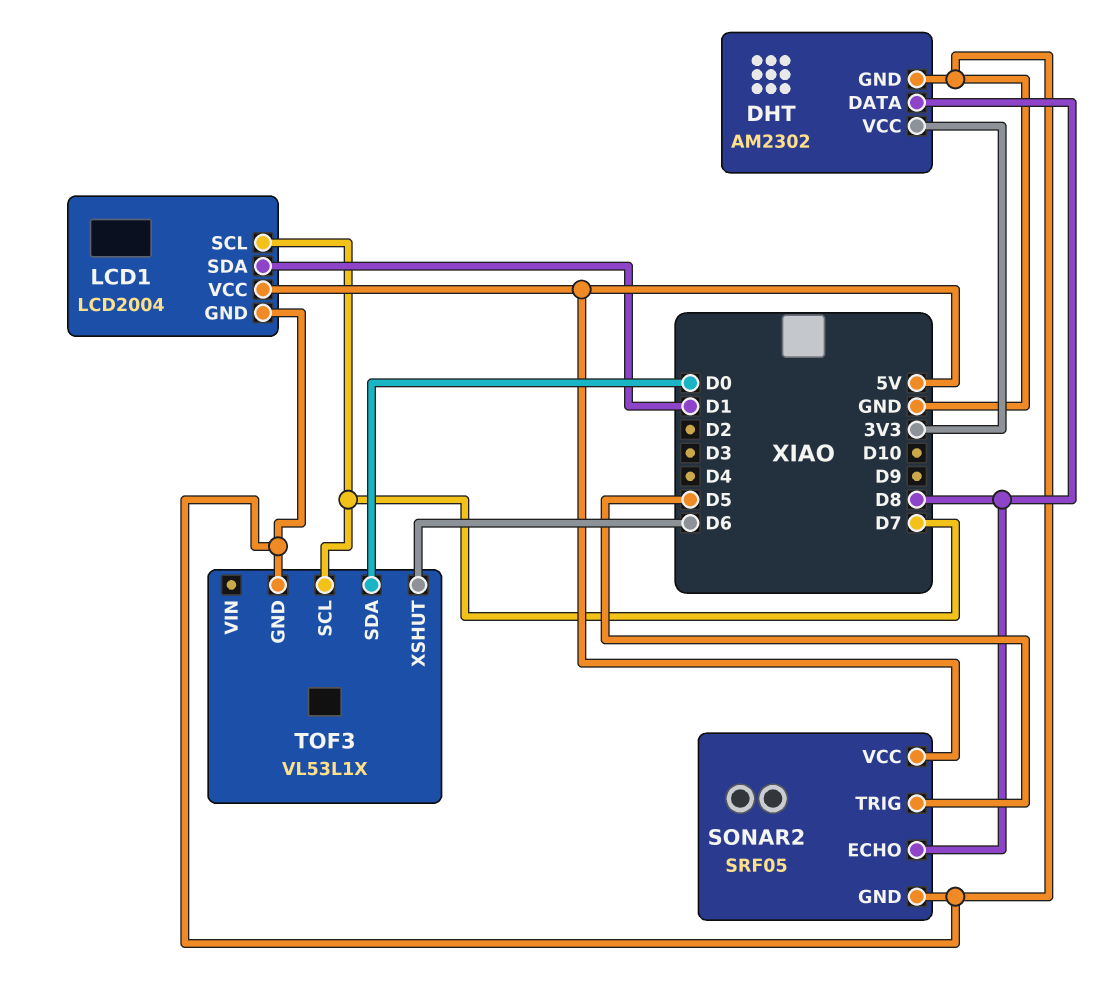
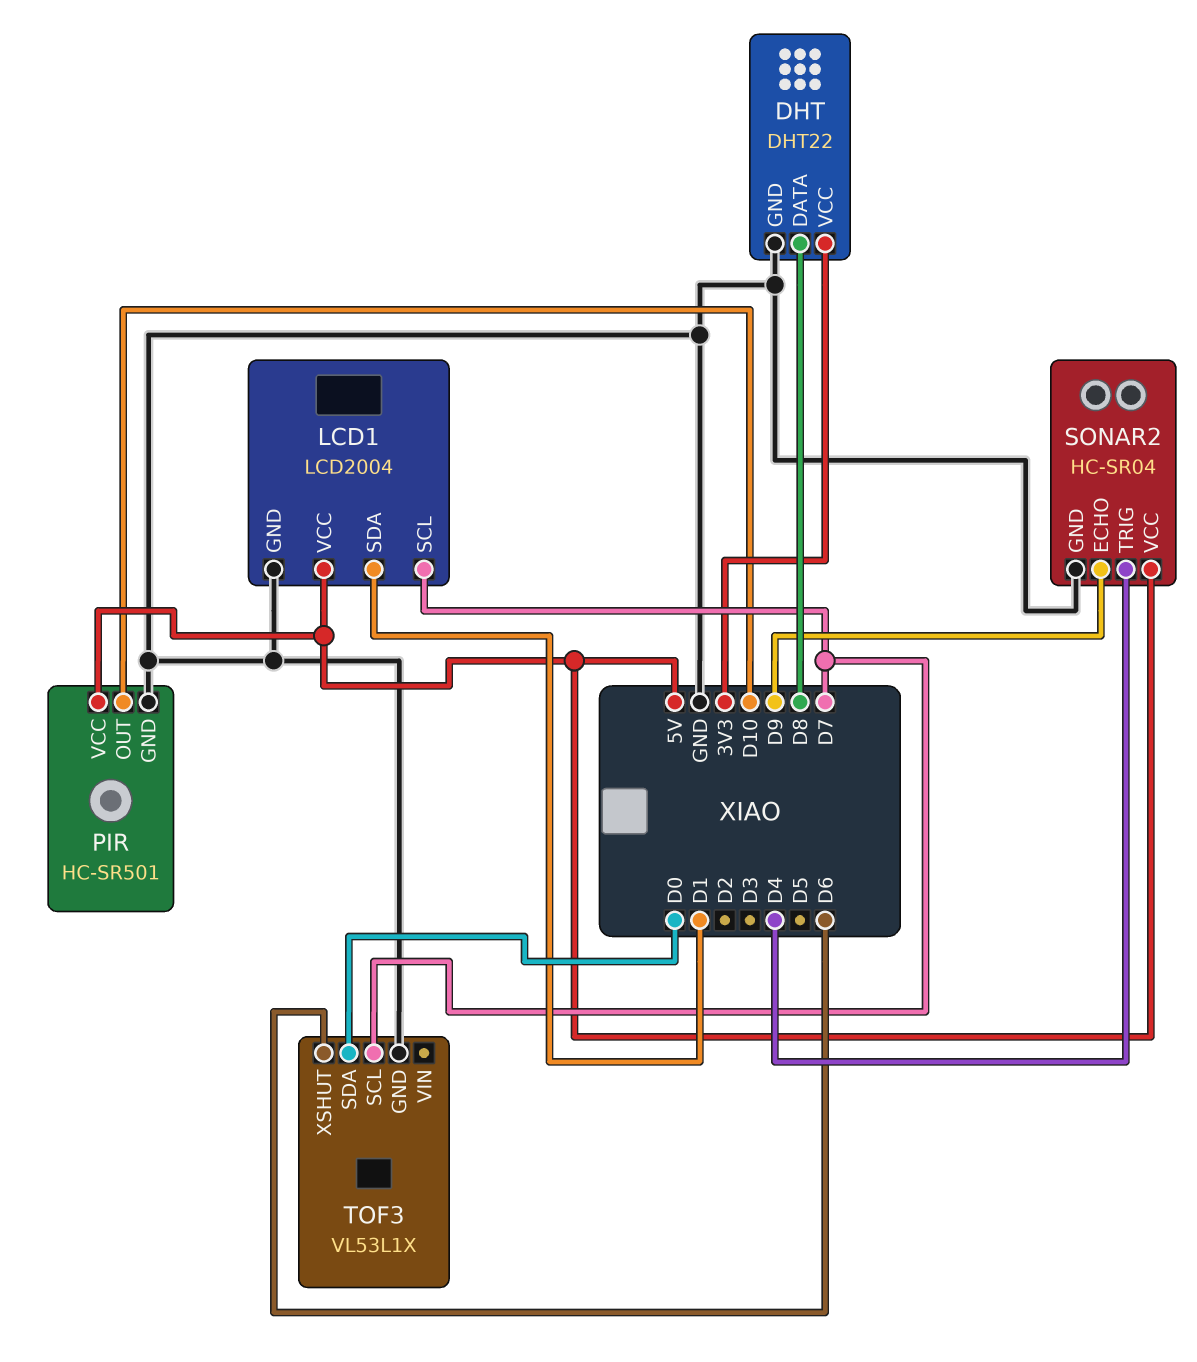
DHT: AM2302 -> DHT22
PIR: none -> HC-SR501
PIR pin GND: none -> GND
PIR pin OUT: none -> D10
PIR pin VCC: none -> 5V
SONAR2: SRF05 -> HC-SR04
SONAR2 pin ECHO: D8 -> D9
SONAR2 pin TRIG: D5 -> D4

